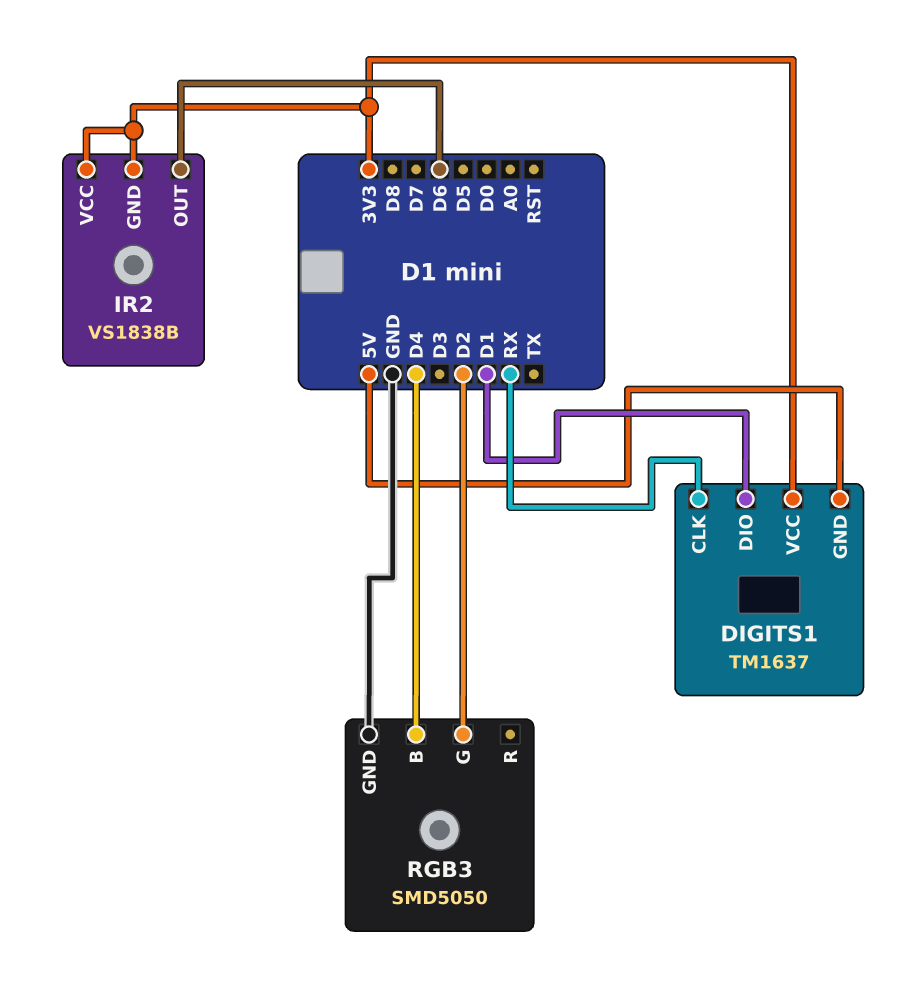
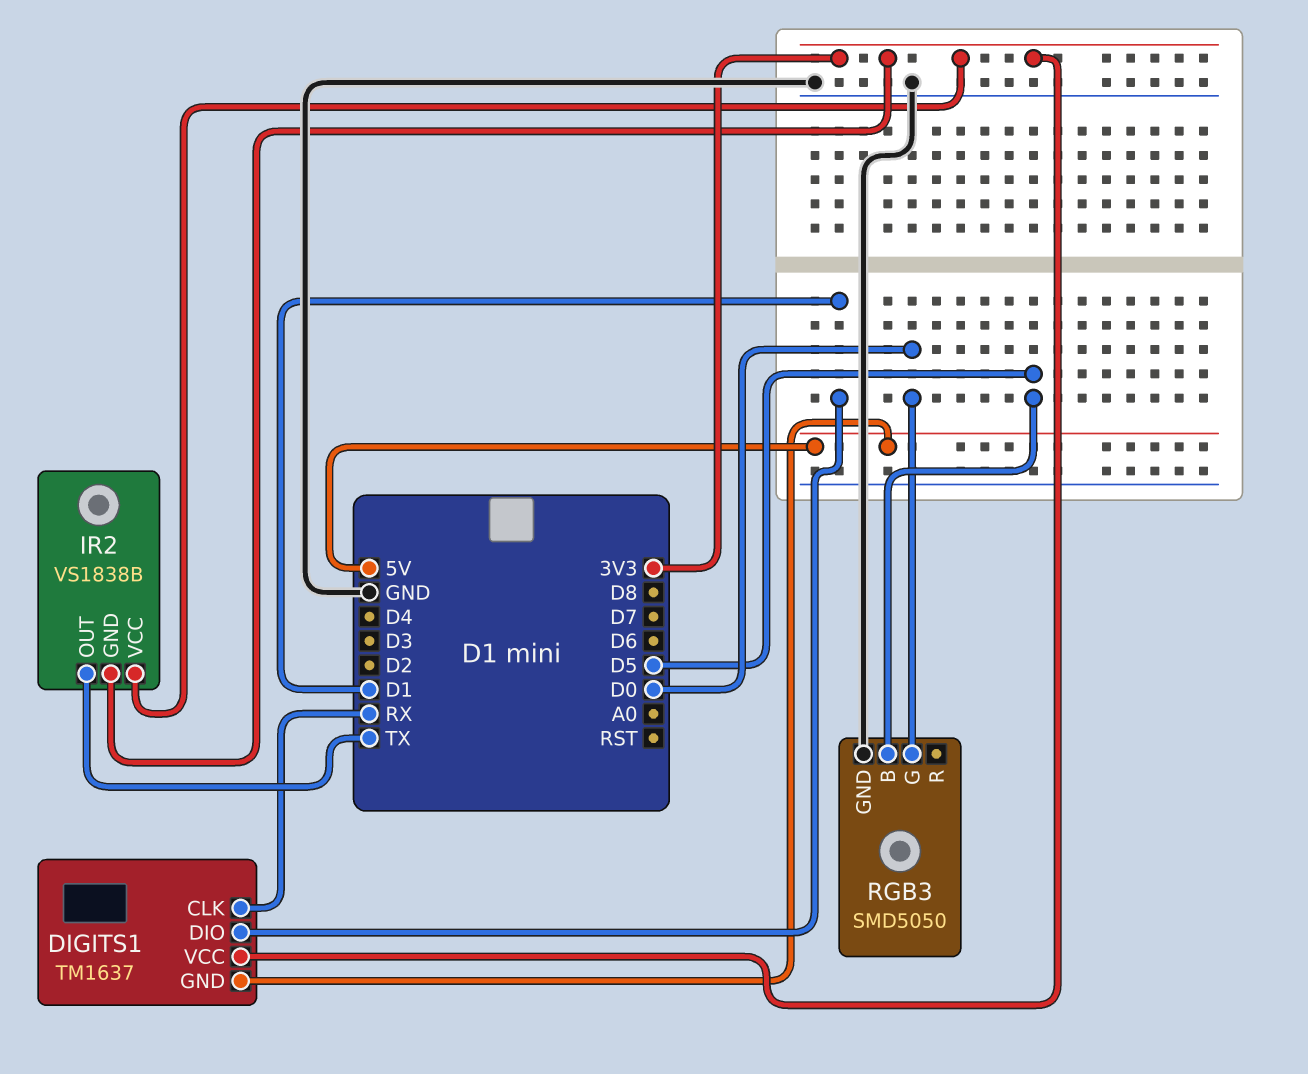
IR2 pin OUT: D6 -> TX
RGB3 pin B: D4 -> D5
RGB3 pin G: D2 -> D0

